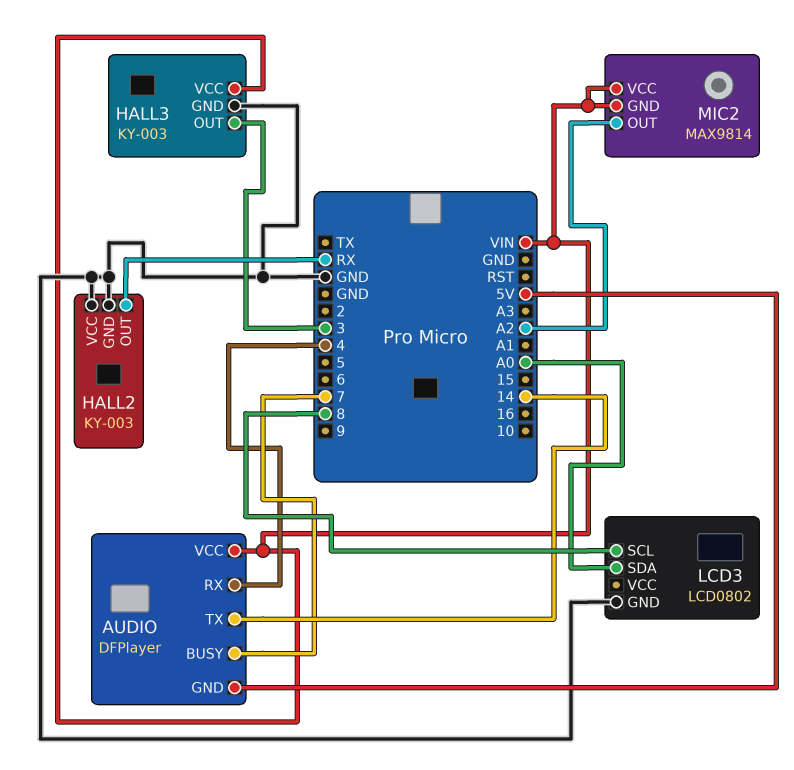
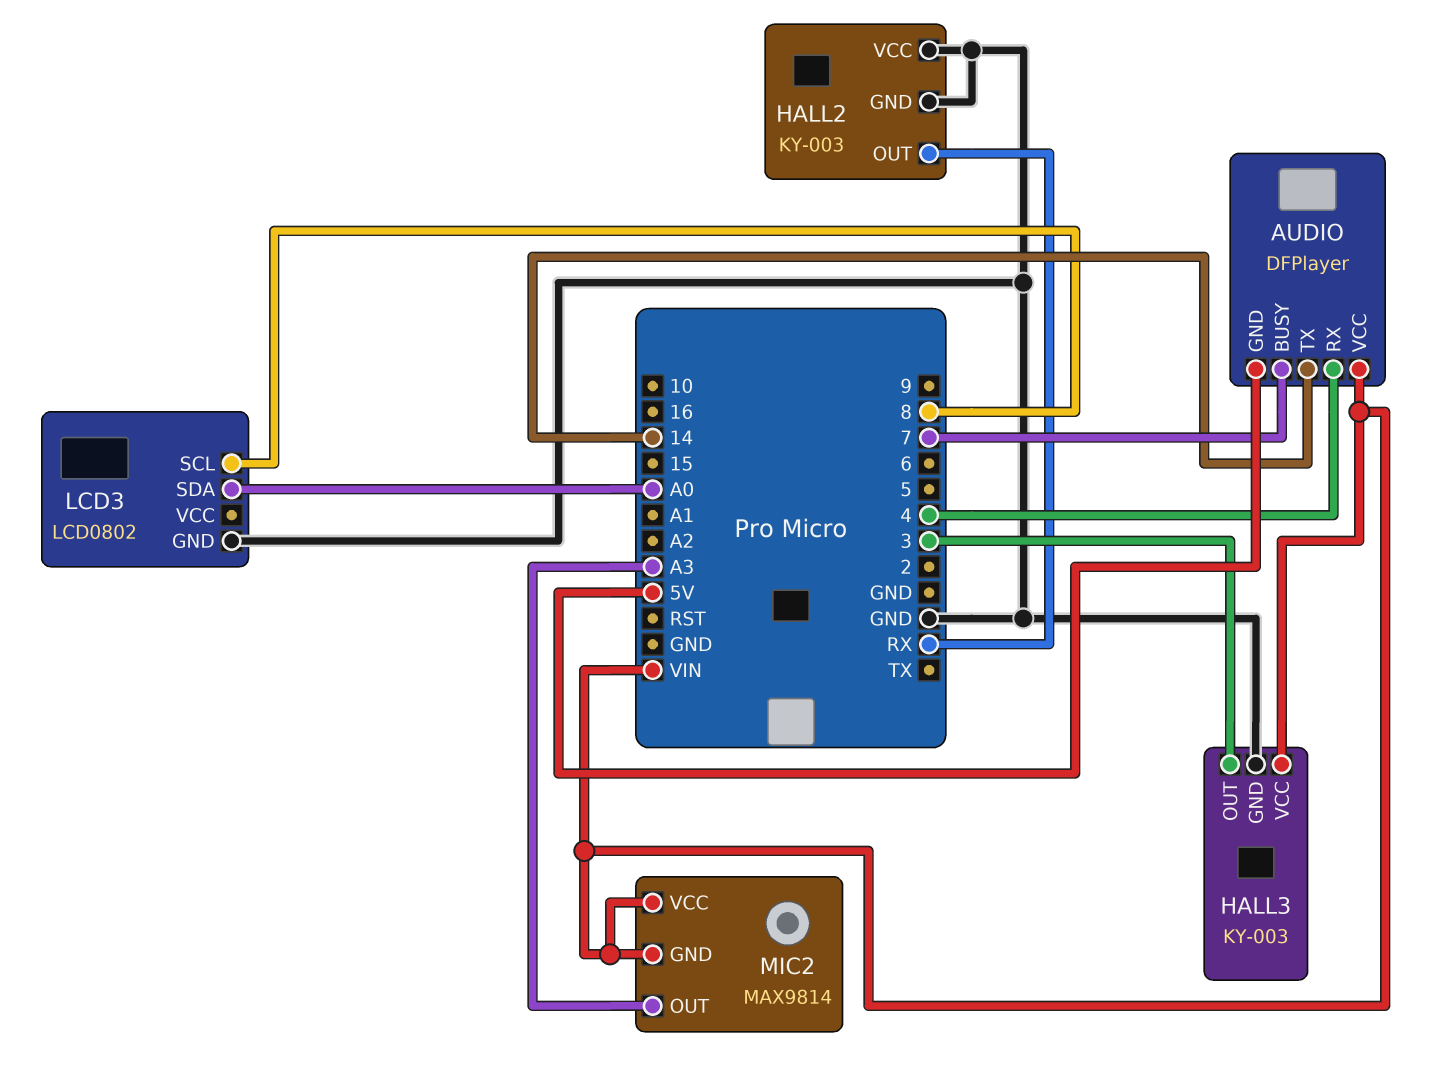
MIC2 pin OUT: A2 -> A3

